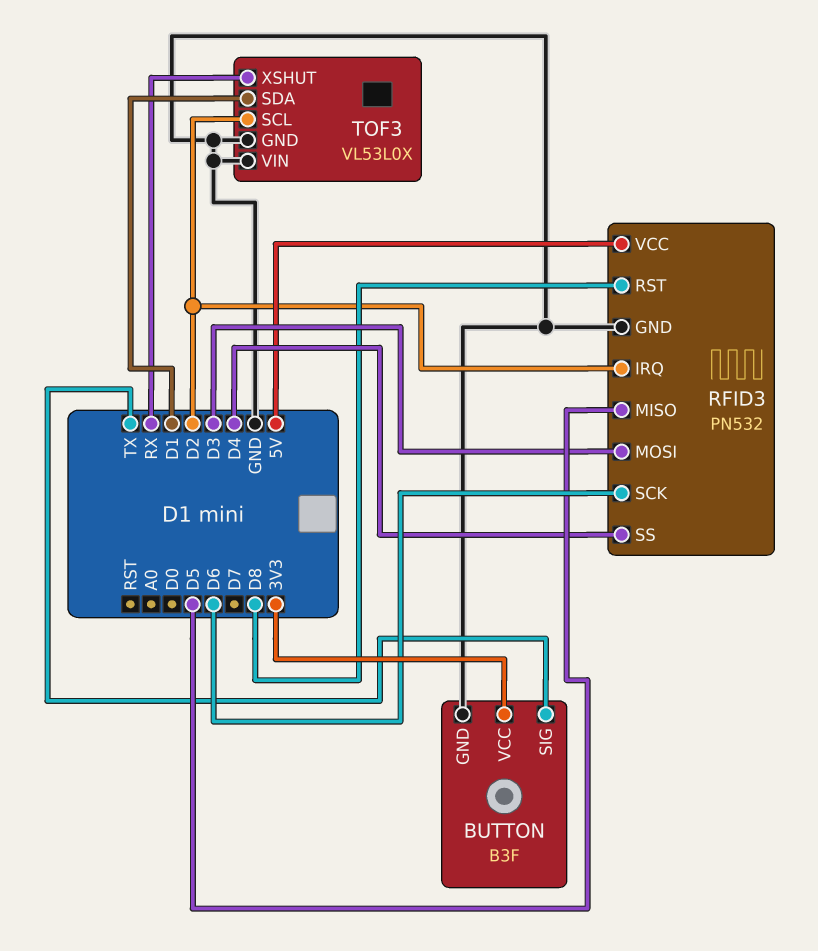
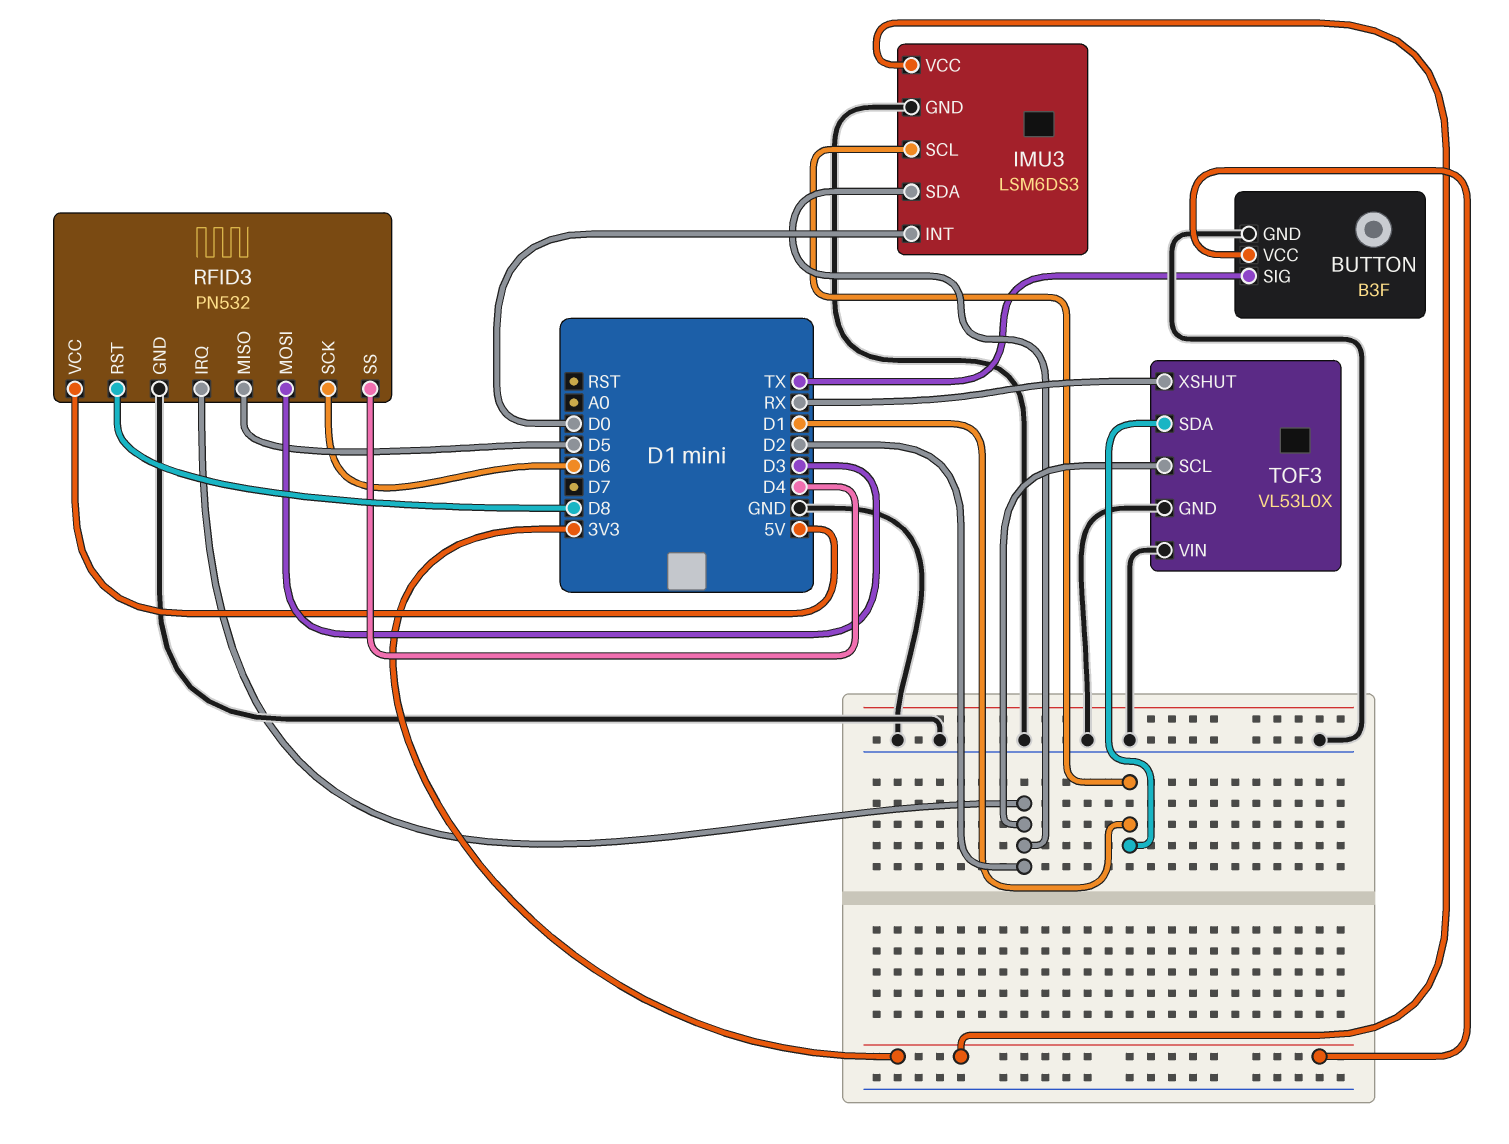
IMU3: none -> LSM6DS3
IMU3 pin GND: none -> GND
IMU3 pin INT: none -> D0
IMU3 pin SCL: none -> D1
IMU3 pin SDA: none -> D2
IMU3 pin VCC: none -> 3V3

